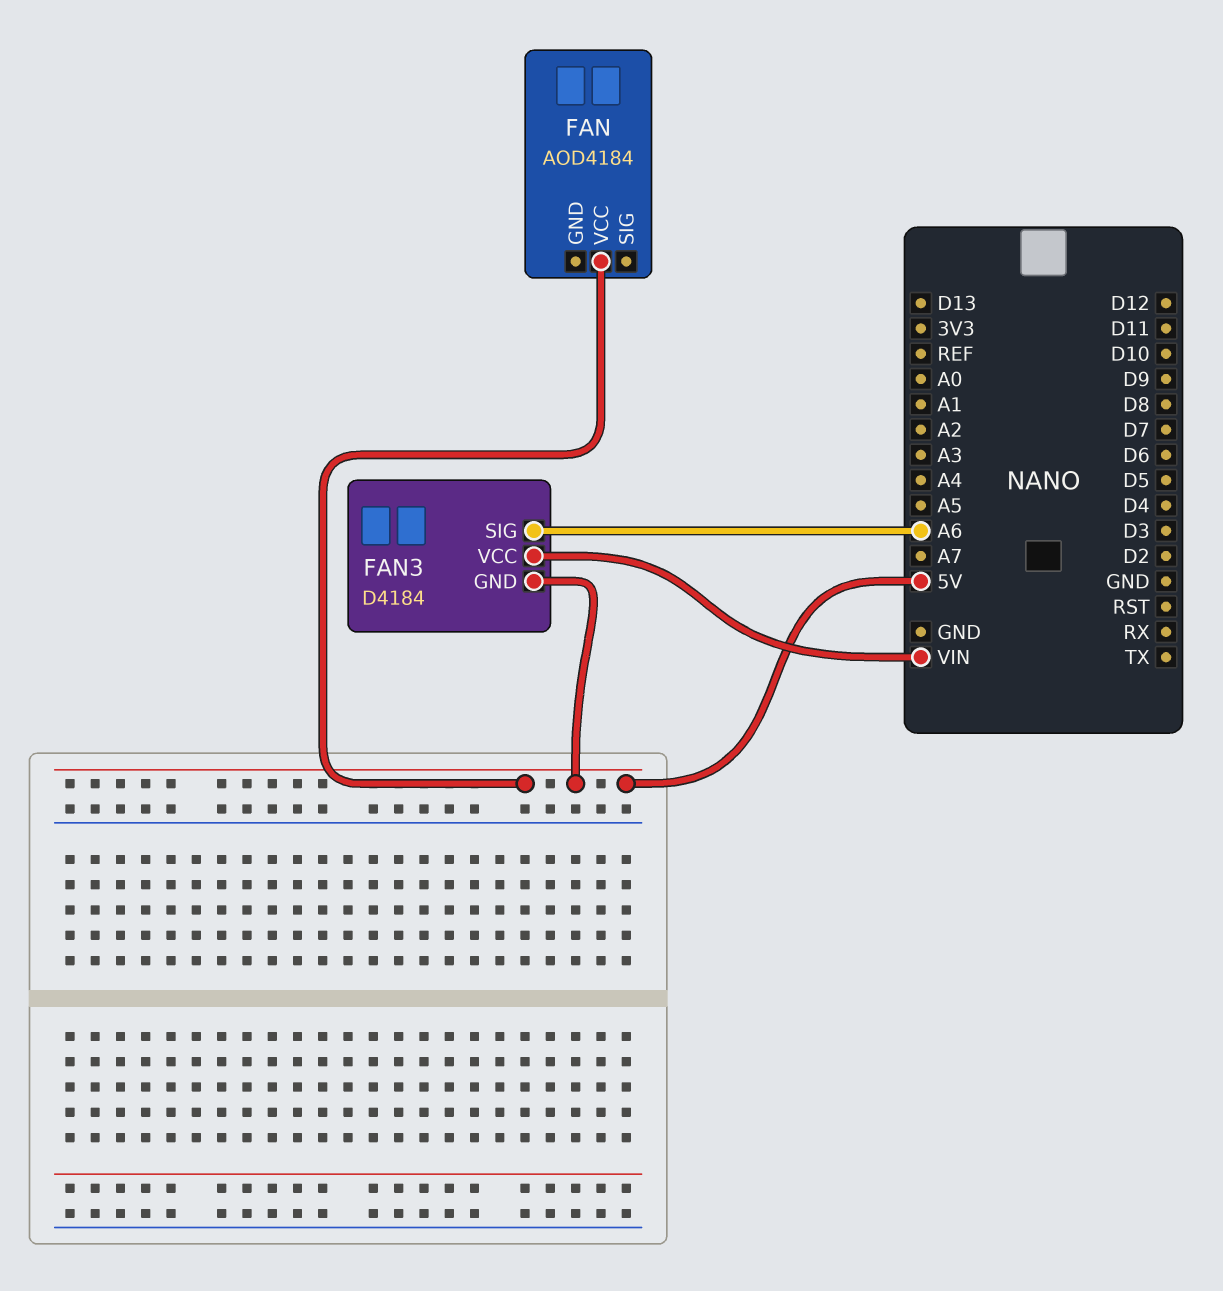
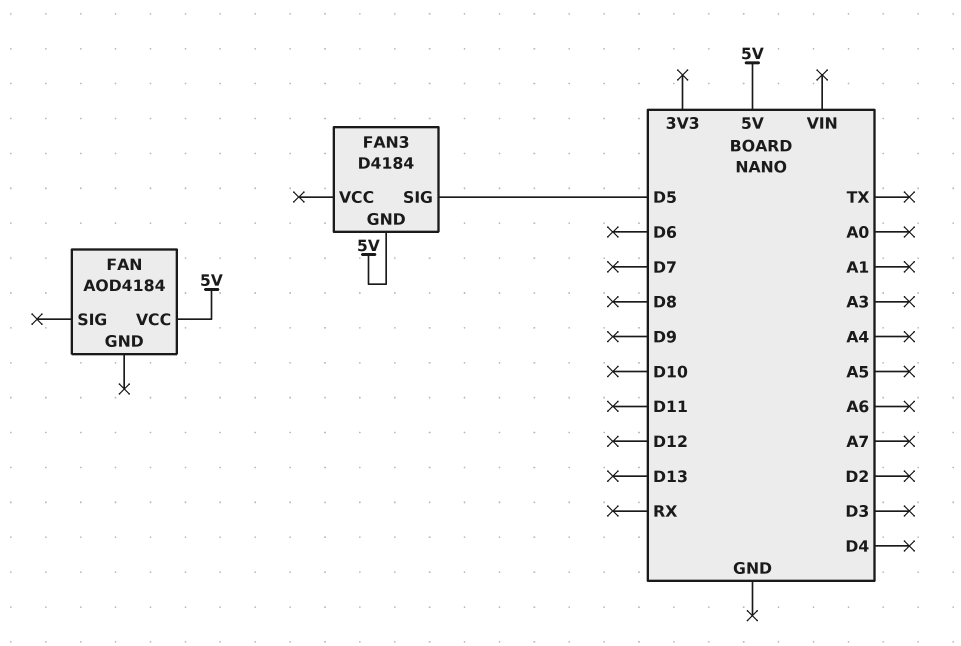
FAN3 pin SIG: A6 -> D5
FAN3 pin VCC: VIN -> none

